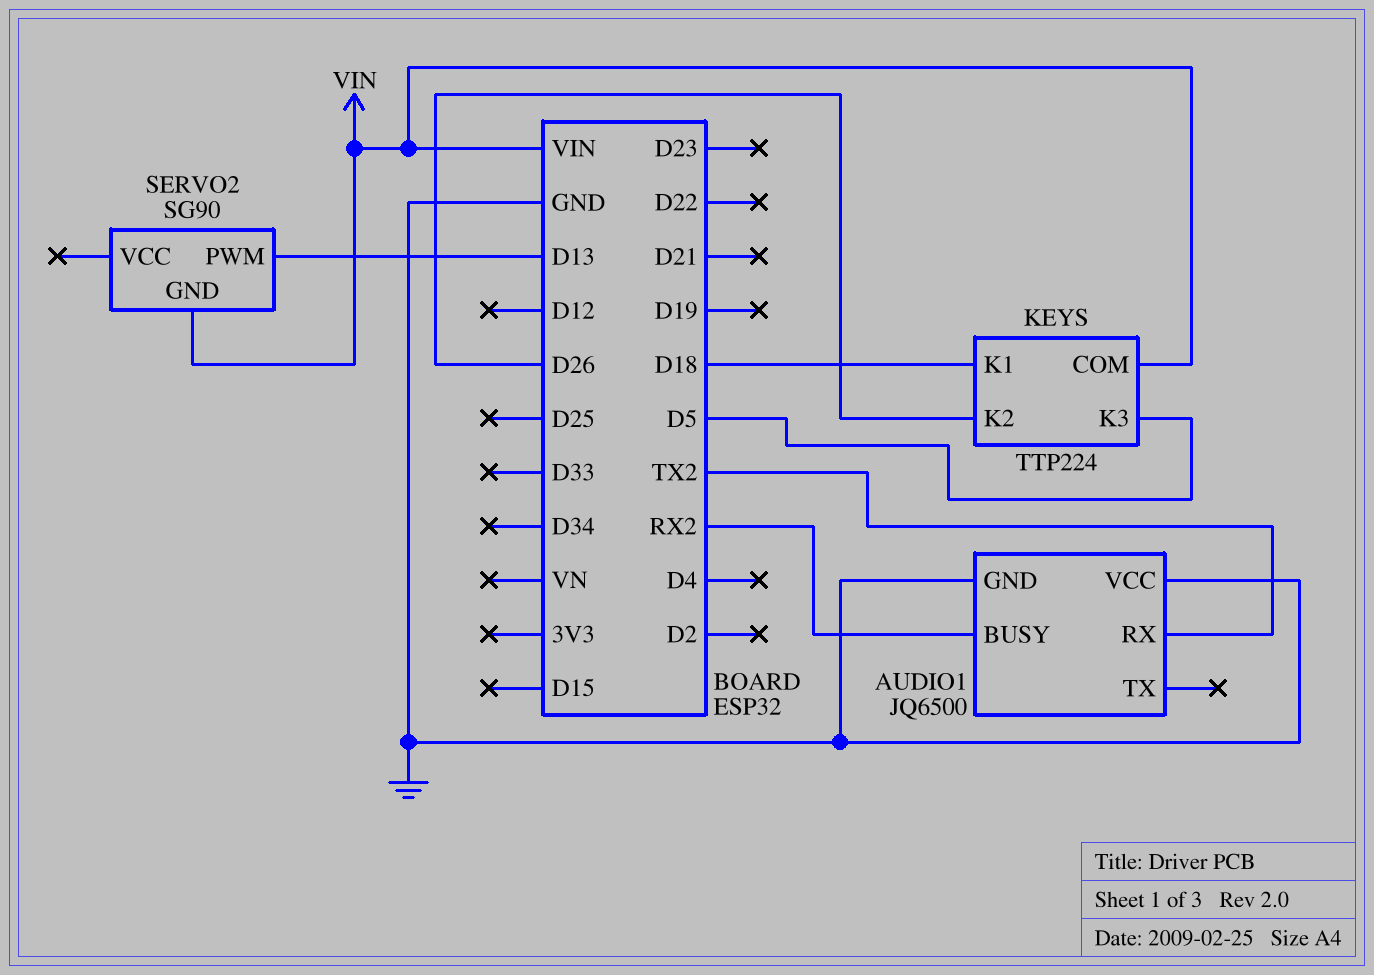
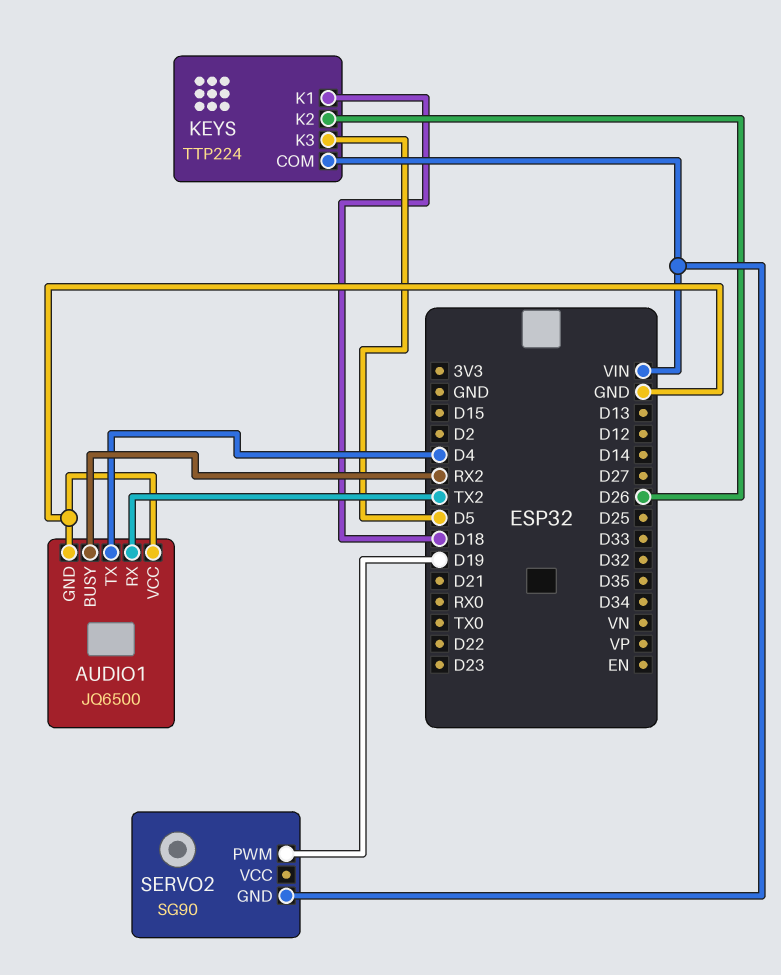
AUDIO1 pin TX: none -> D4
SERVO2 pin PWM: D13 -> D19

